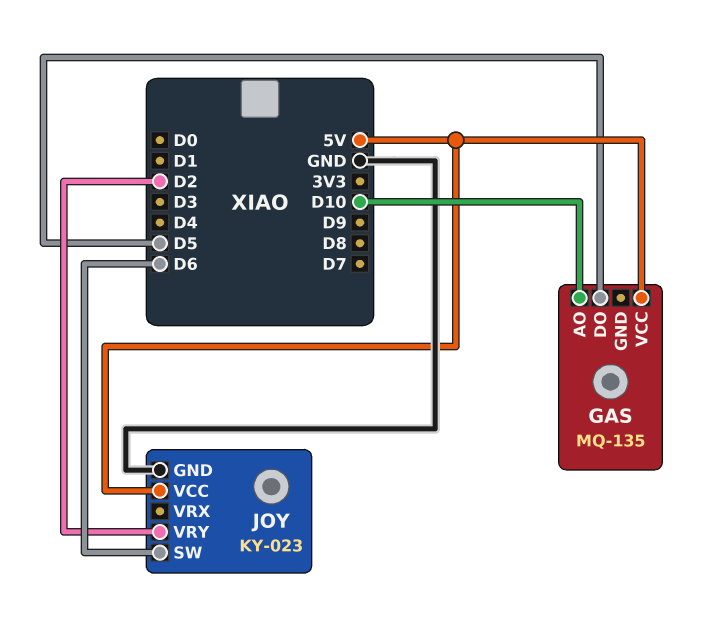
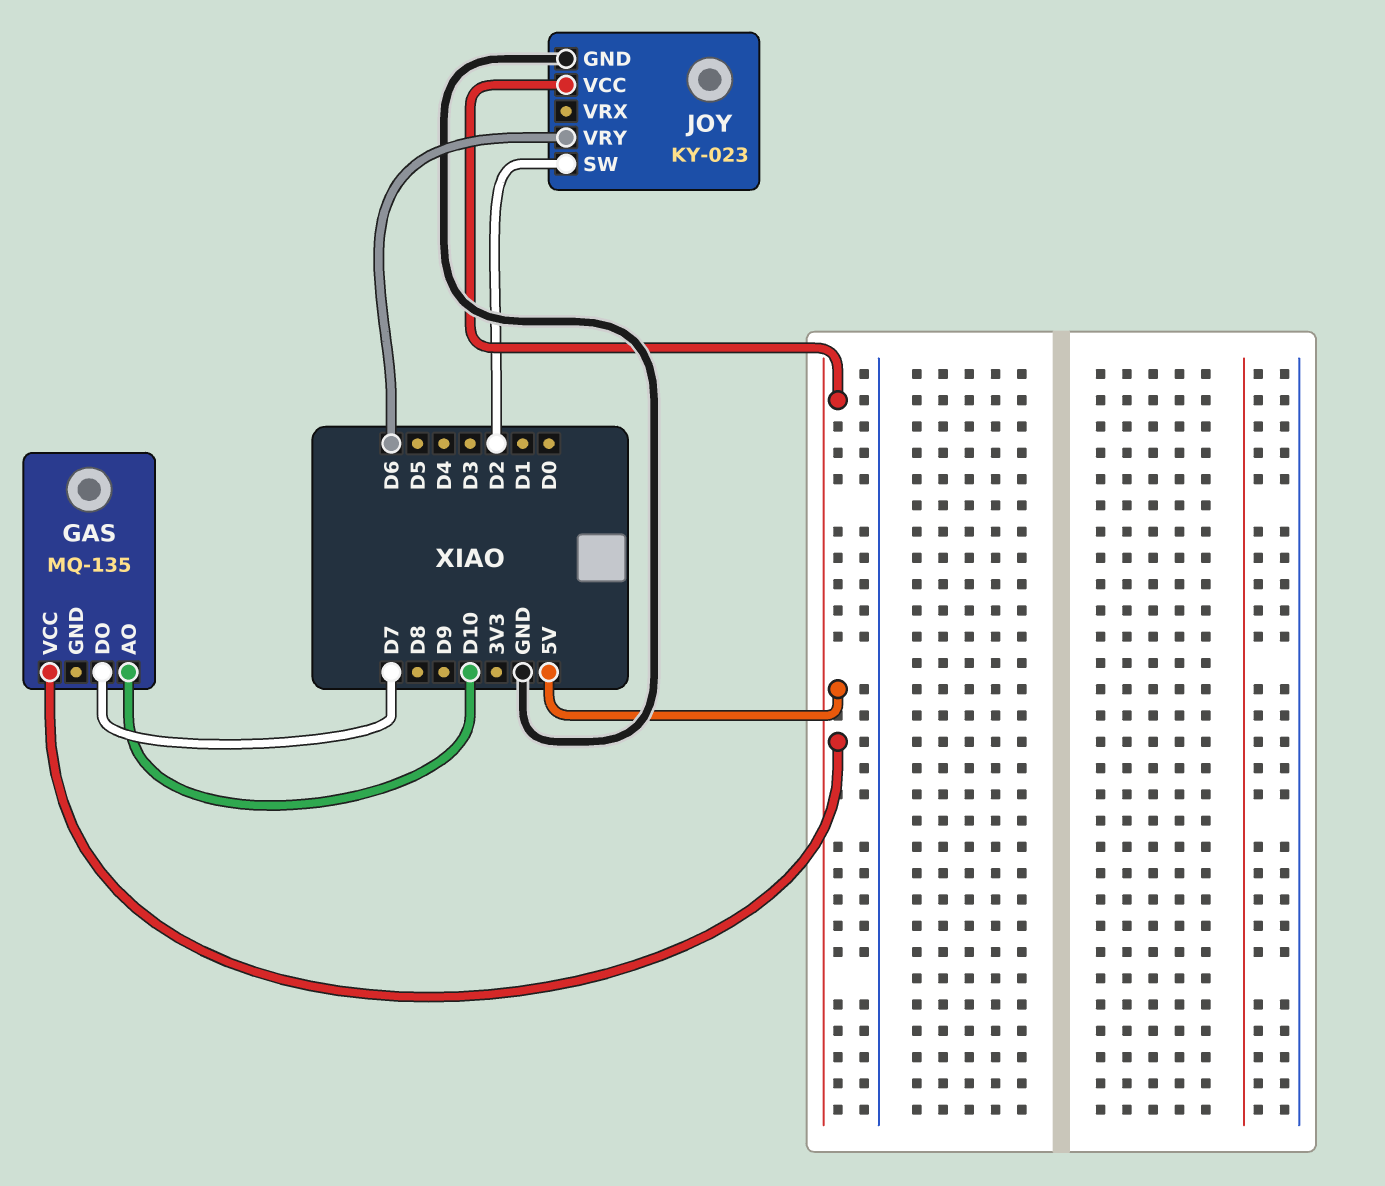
GAS pin DO: D5 -> D7
JOY pin SW: D6 -> D2
JOY pin VRY: D2 -> D6

